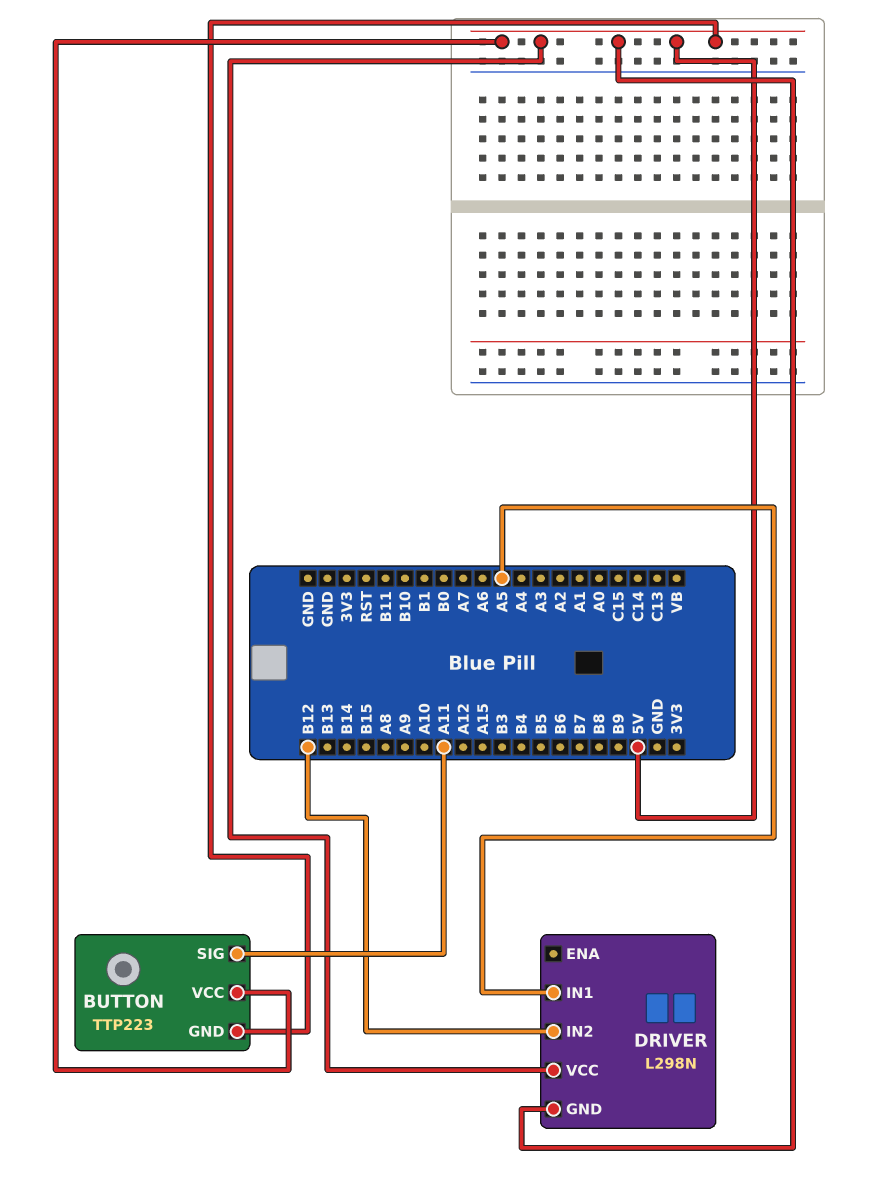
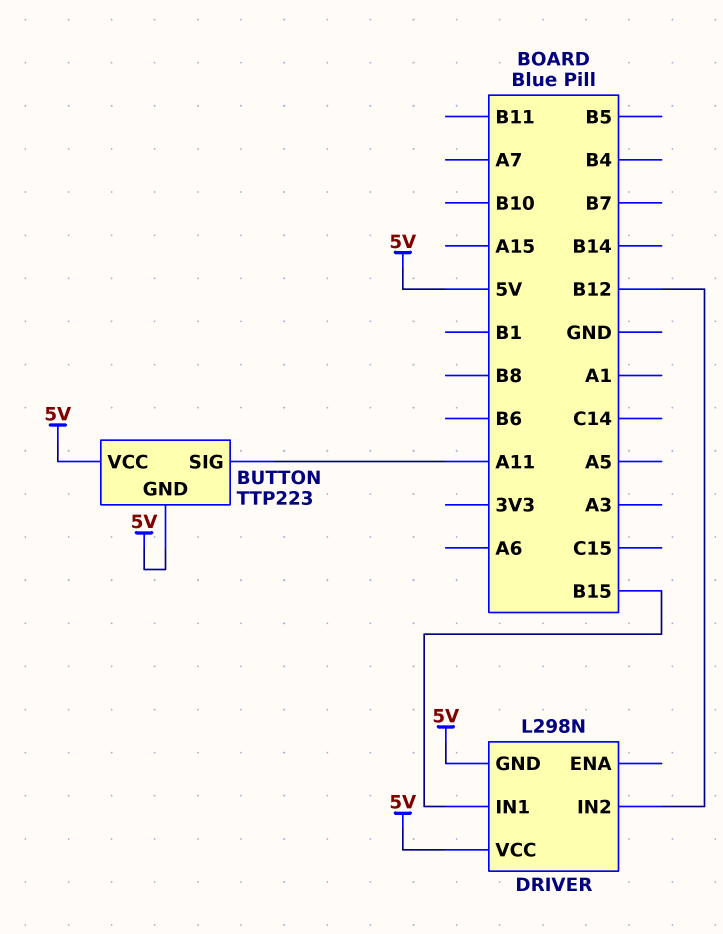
DRIVER pin IN1: A5 -> B15

